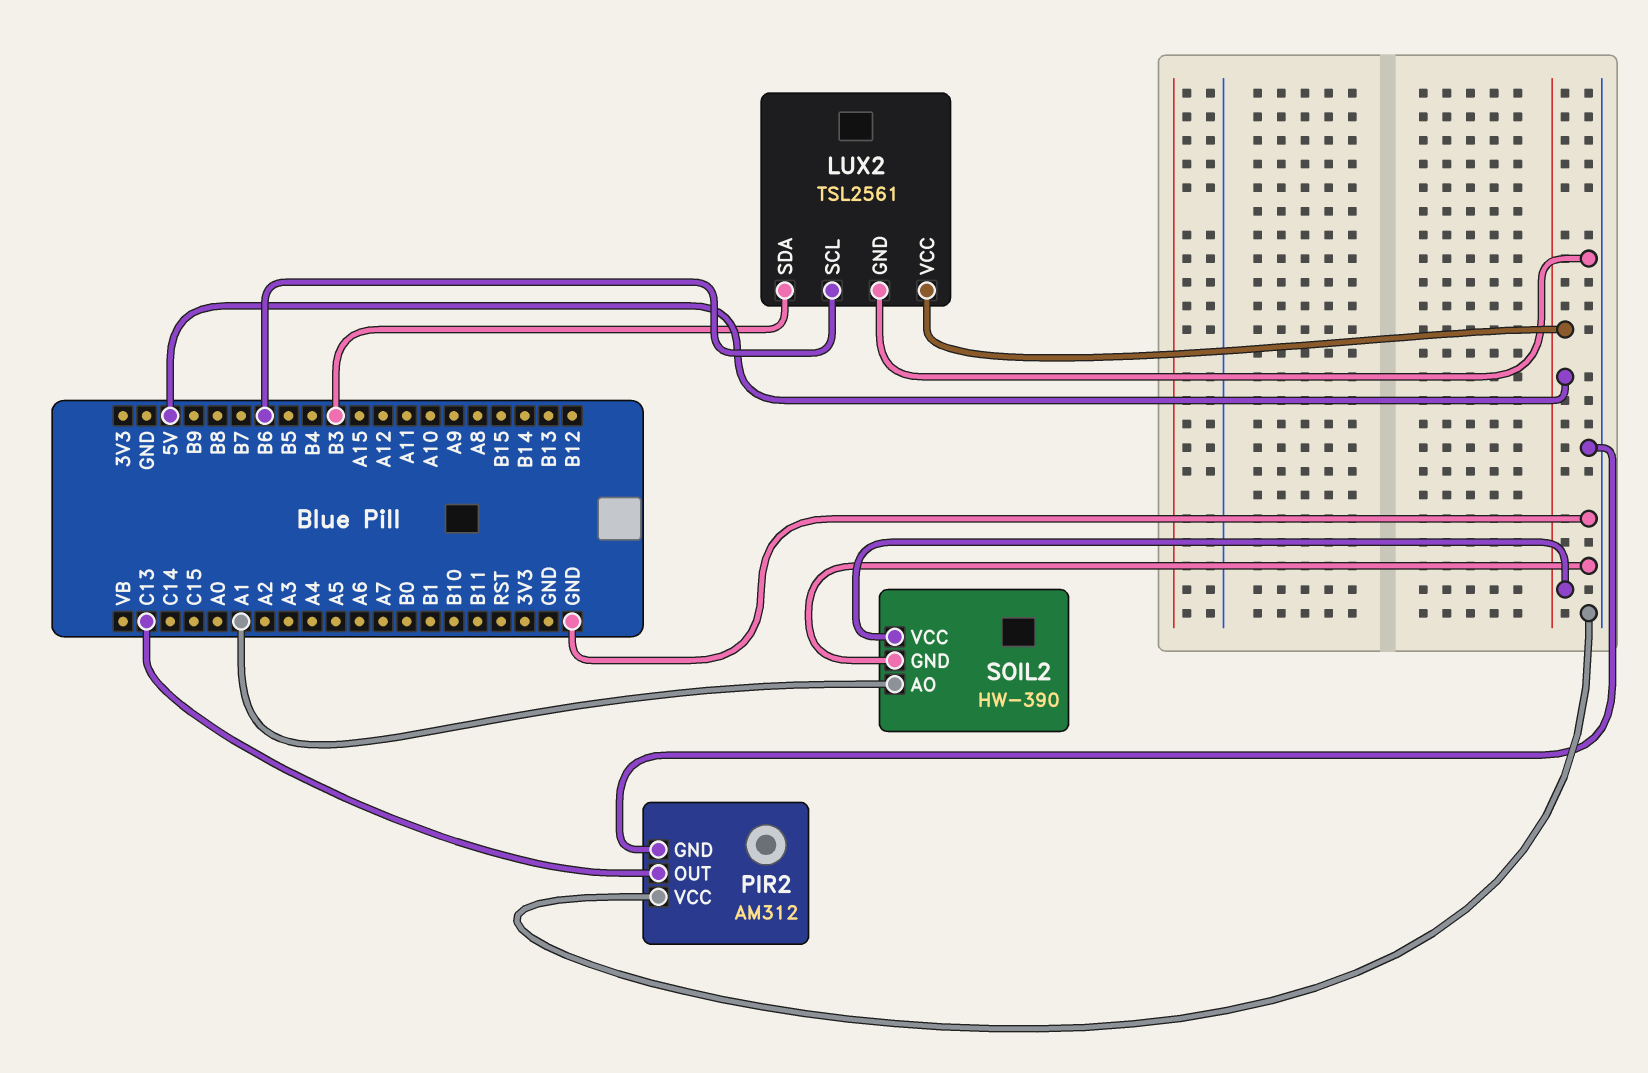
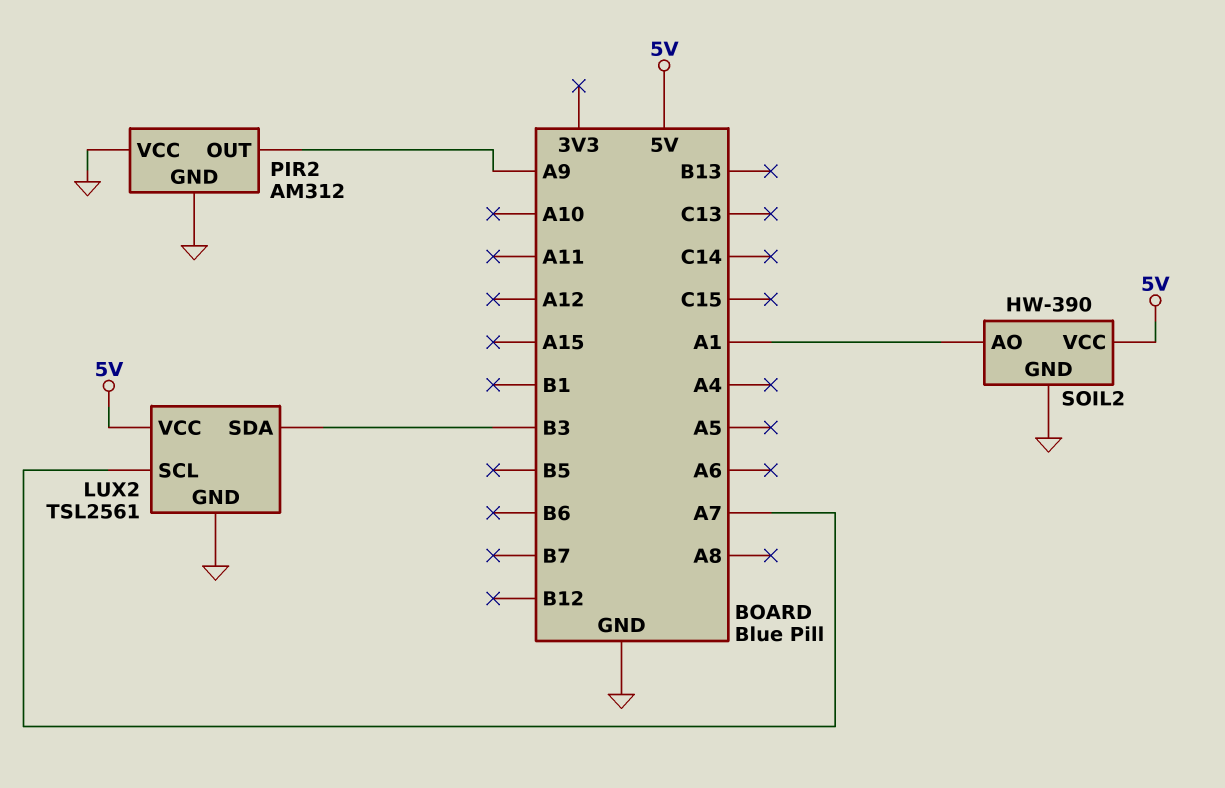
LUX2 pin SCL: B6 -> A7
PIR2 pin OUT: C13 -> A9

